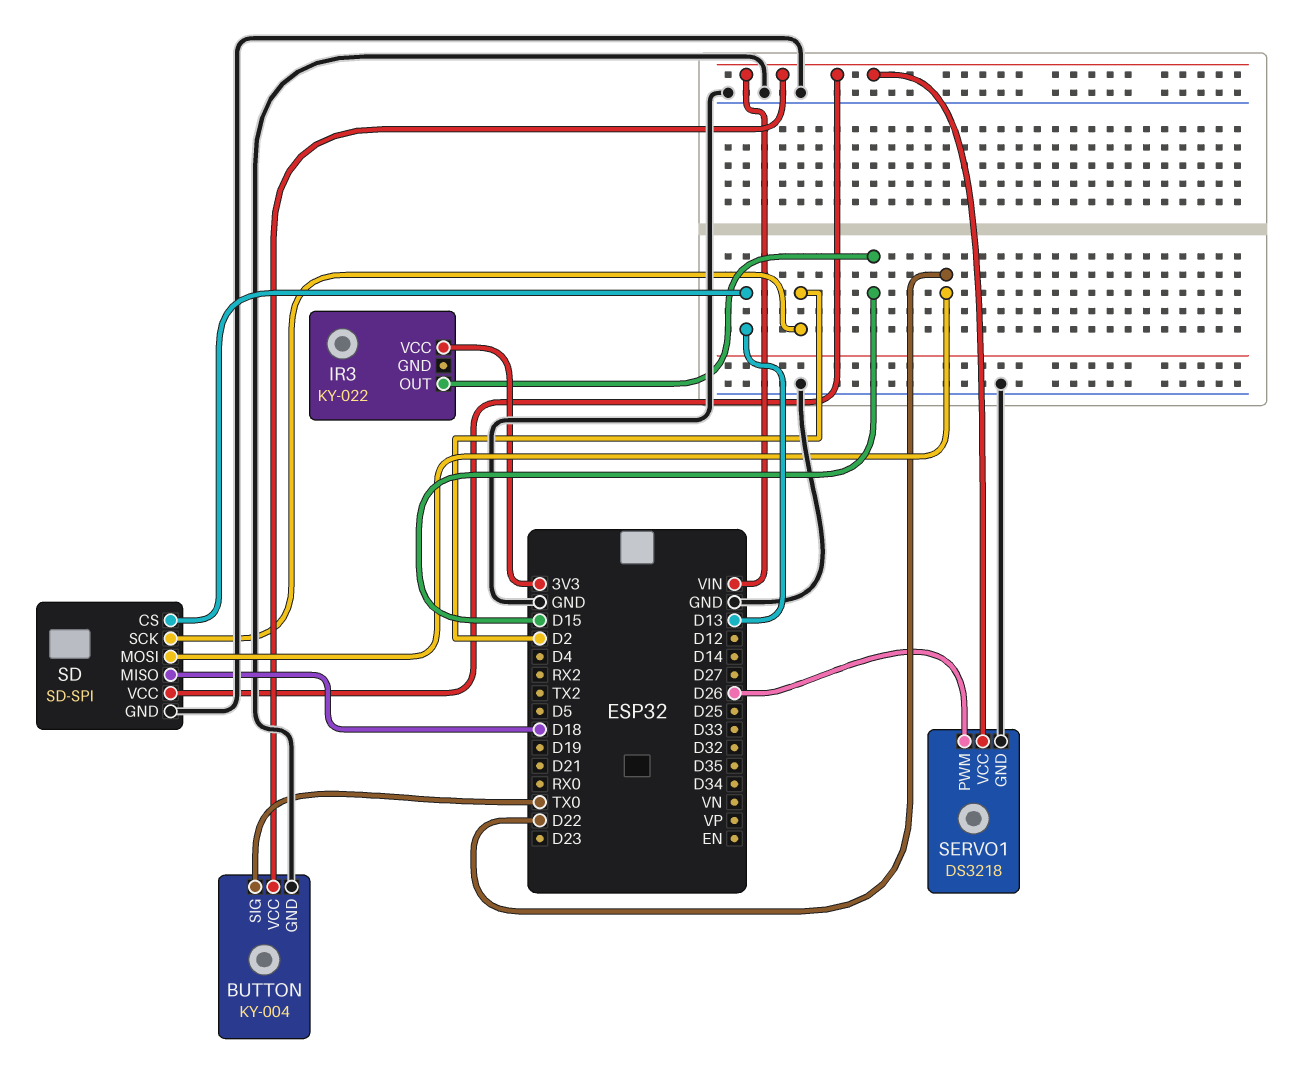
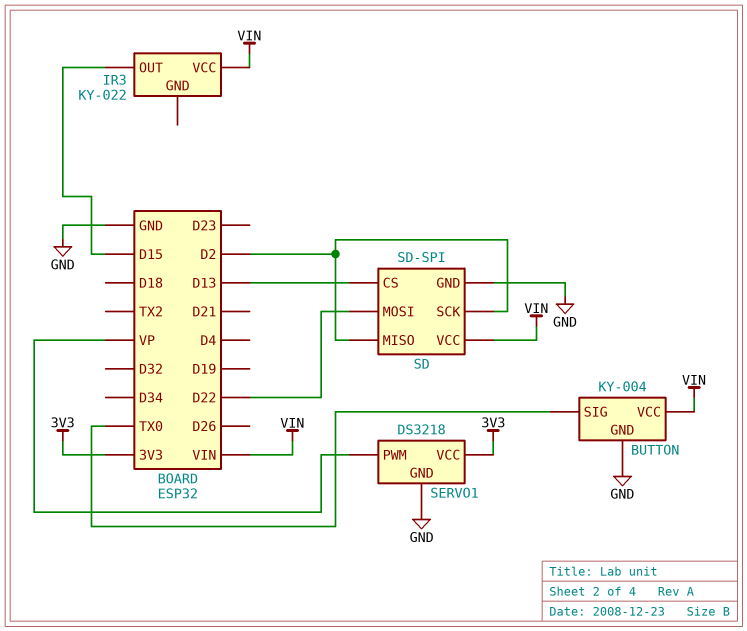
IR3 pin VCC: 3V3 -> VIN
SD pin MISO: D18 -> D2
SERVO1 pin PWM: D26 -> VP
SERVO1 pin VCC: VIN -> 3V3

